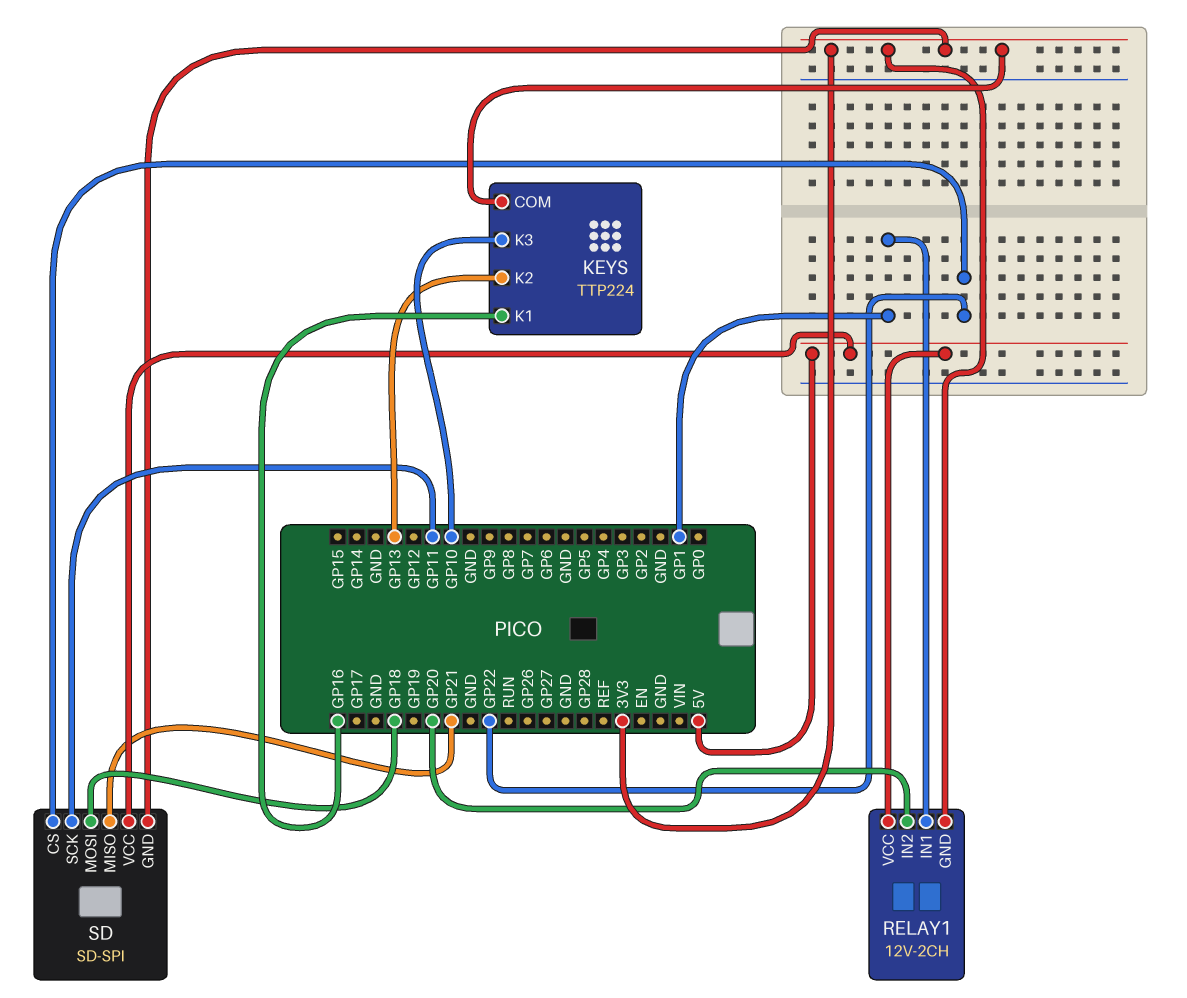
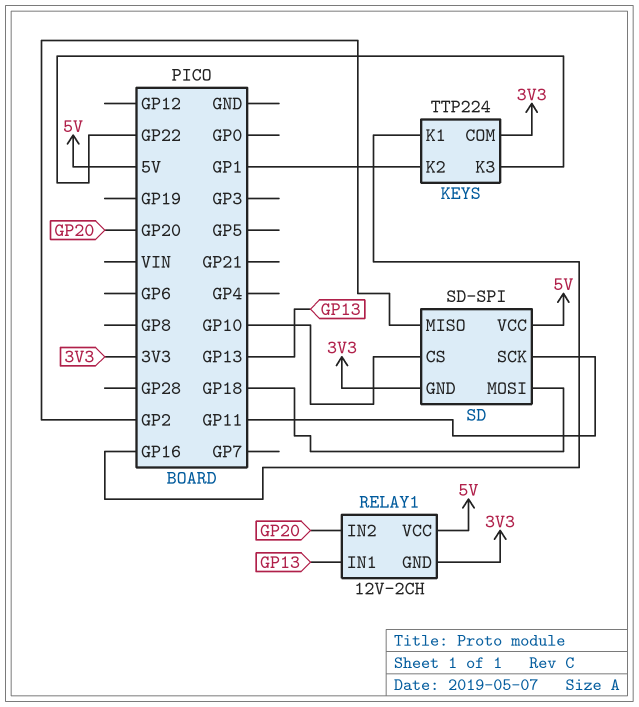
KEYS pin K2: GP13 -> GP1
KEYS pin K3: GP10 -> GP22
RELAY1 pin IN1: GP1 -> GP13
SD pin CS: GP22 -> GP10
SD pin MISO: GP21 -> GP2

